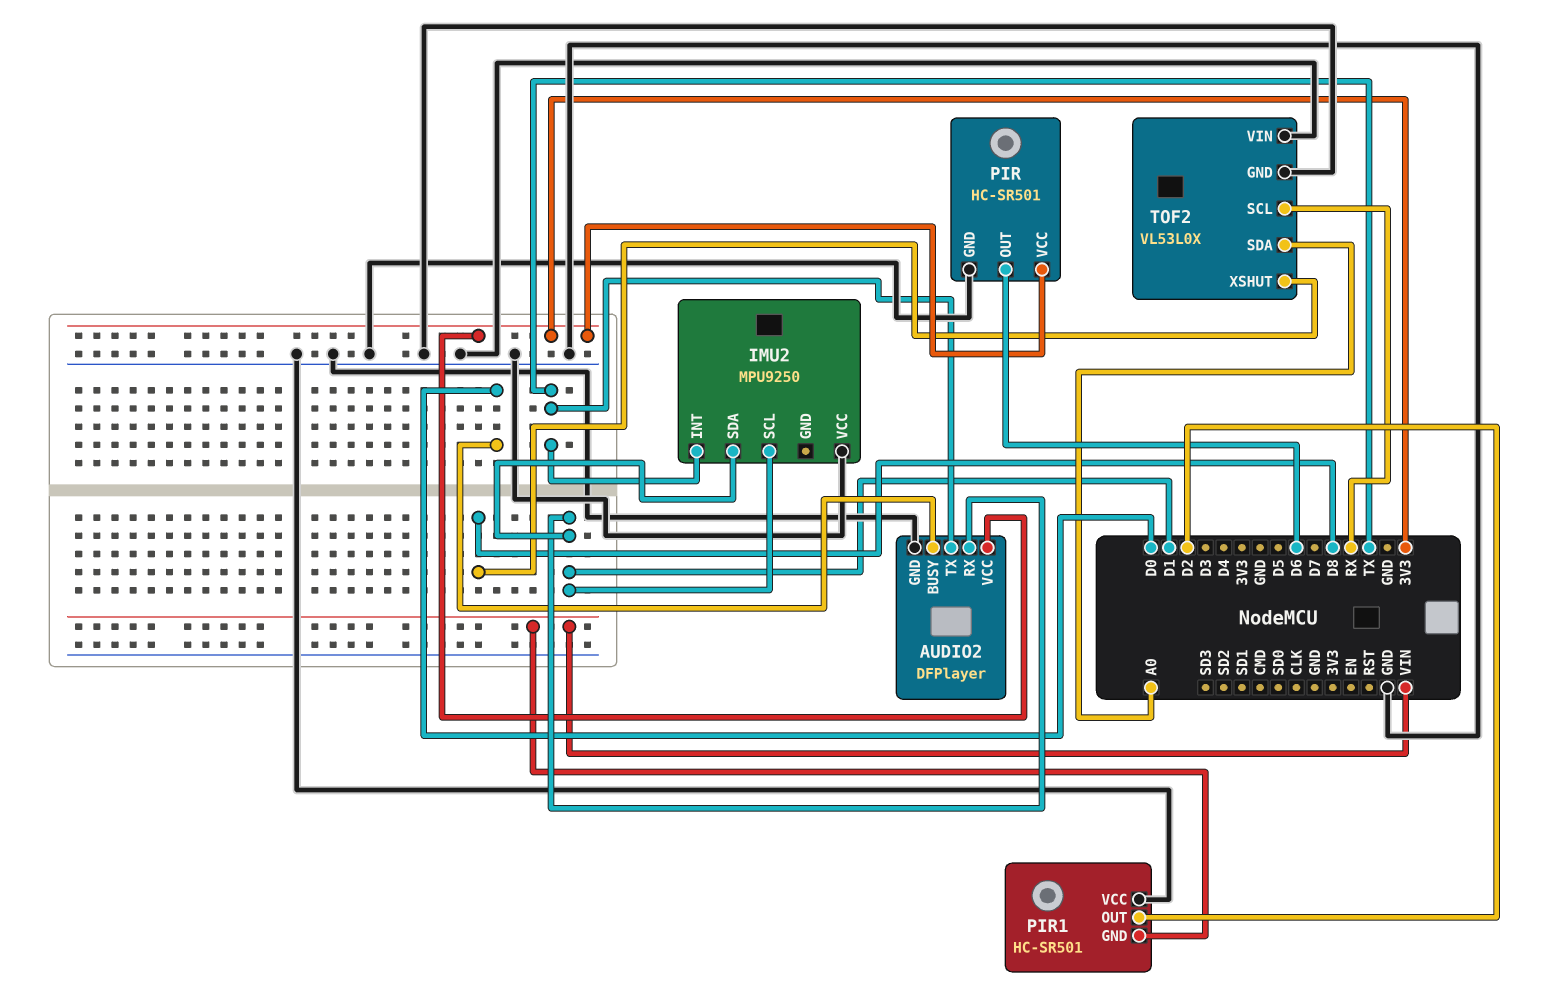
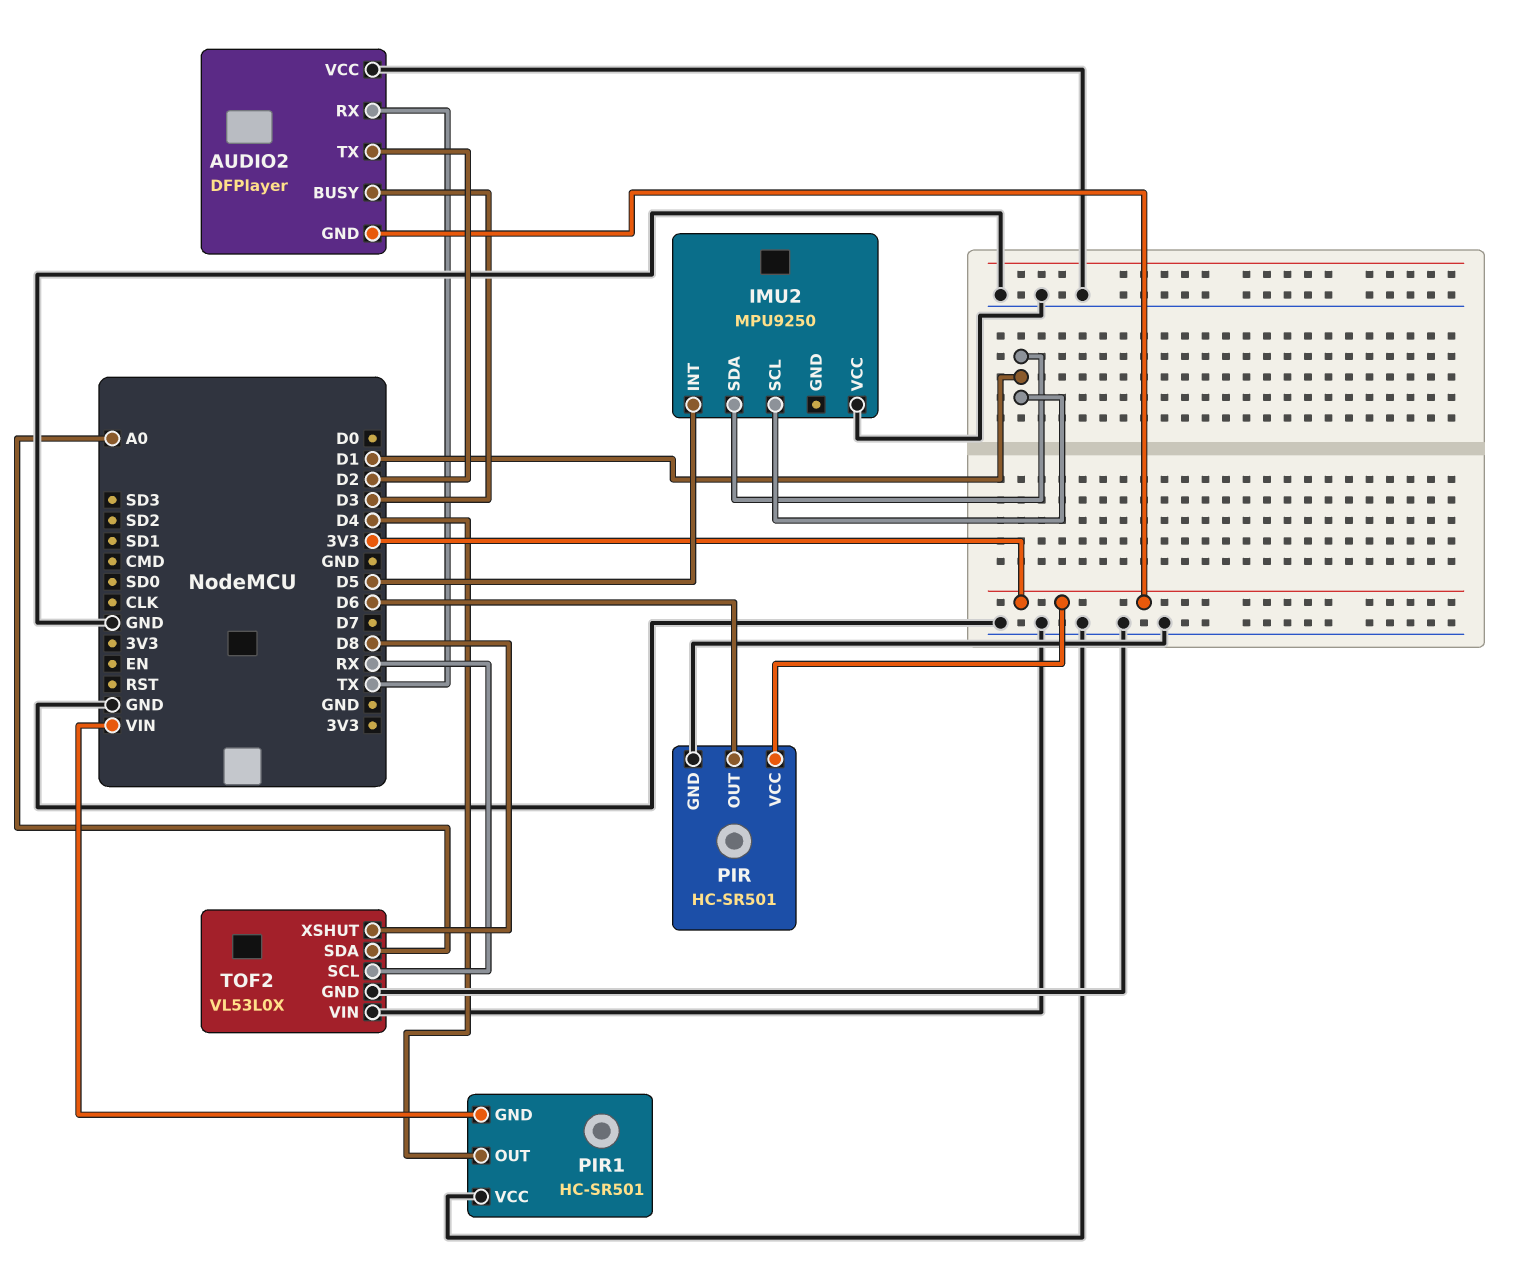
AUDIO2 pin BUSY: D0 -> D3
AUDIO2 pin GND: GND -> 3V3
AUDIO2 pin RX: D1 -> TX
AUDIO2 pin TX: TX -> D2
AUDIO2 pin VCC: 3V3 -> GND
IMU2 pin INT: TX -> D5
PIR1 pin OUT: D2 -> D4

